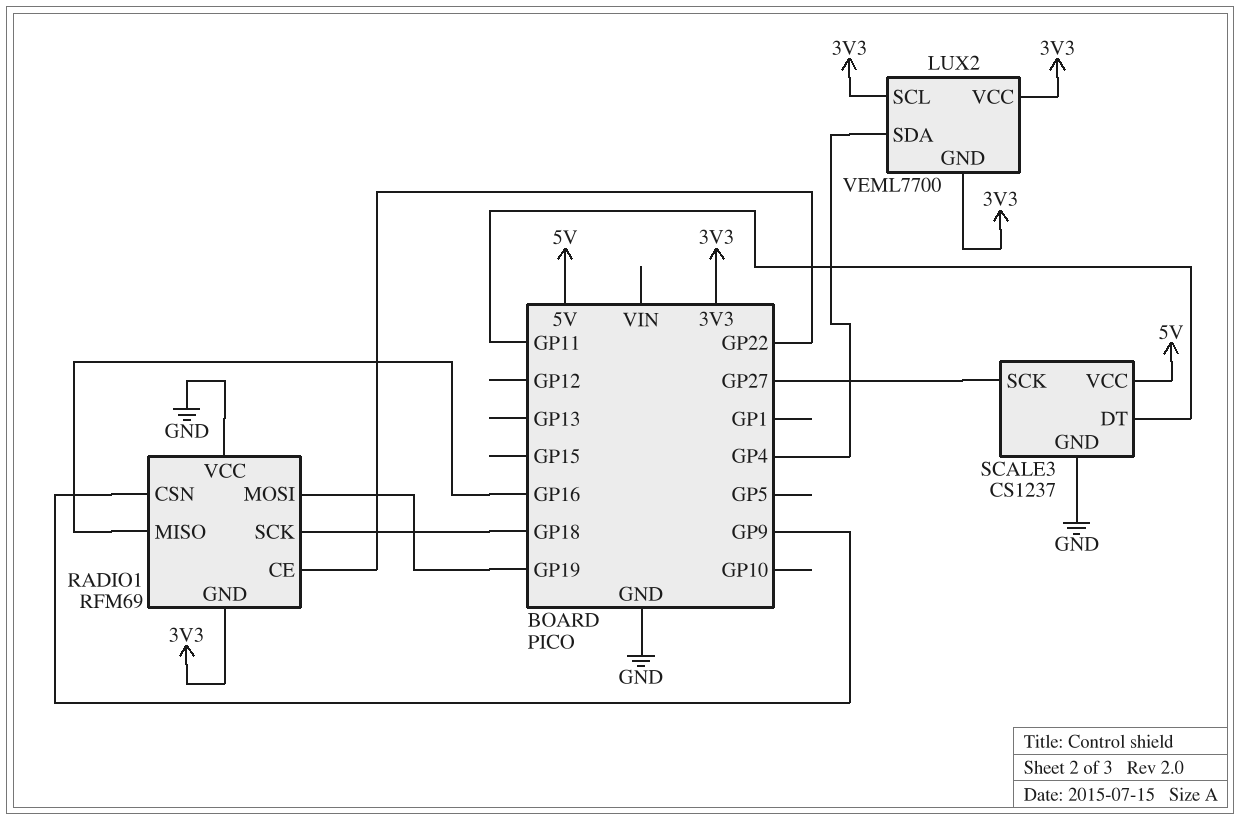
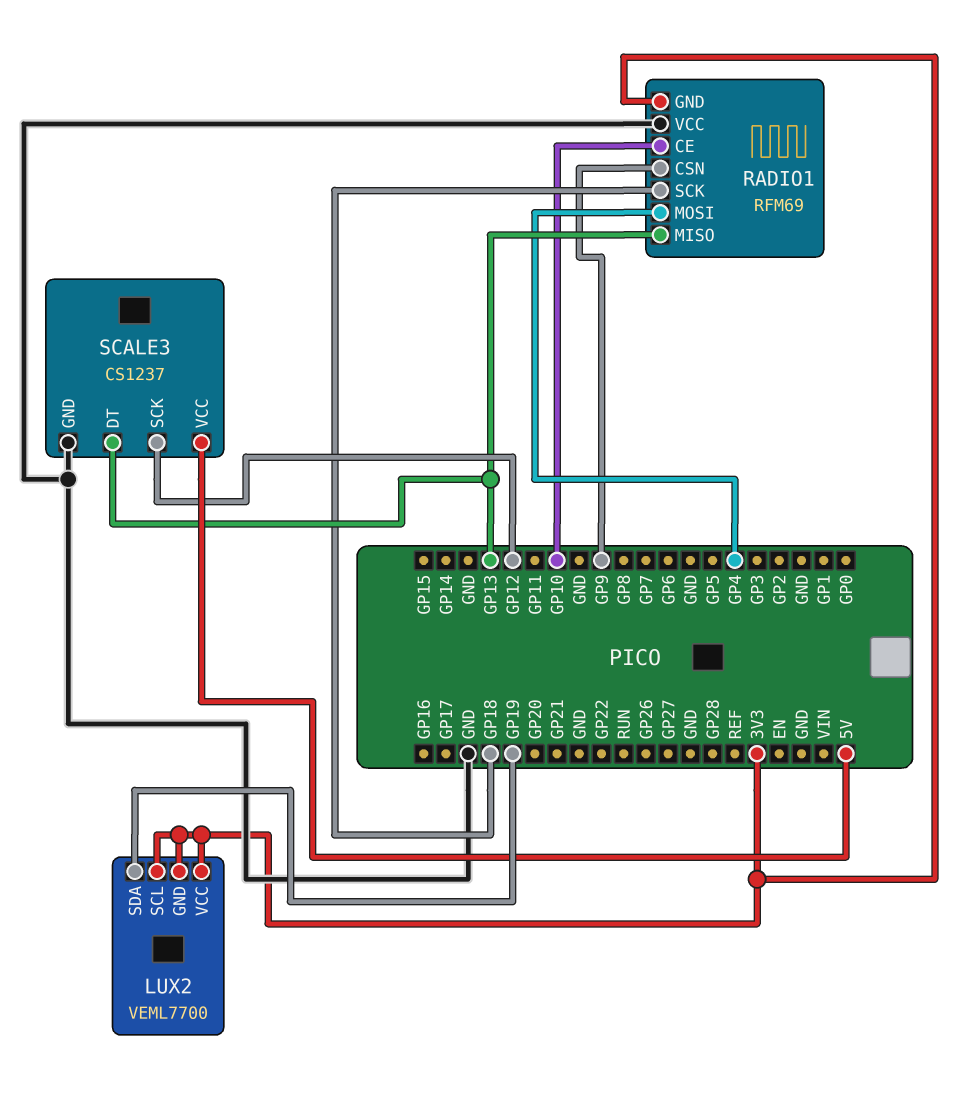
LUX2 pin SDA: GP4 -> GP19
RADIO1 pin CE: GP22 -> GP10
RADIO1 pin MISO: GP16 -> GP13
RADIO1 pin MOSI: GP19 -> GP4
SCALE3 pin DT: GP11 -> GP13
SCALE3 pin SCK: GP27 -> GP12

